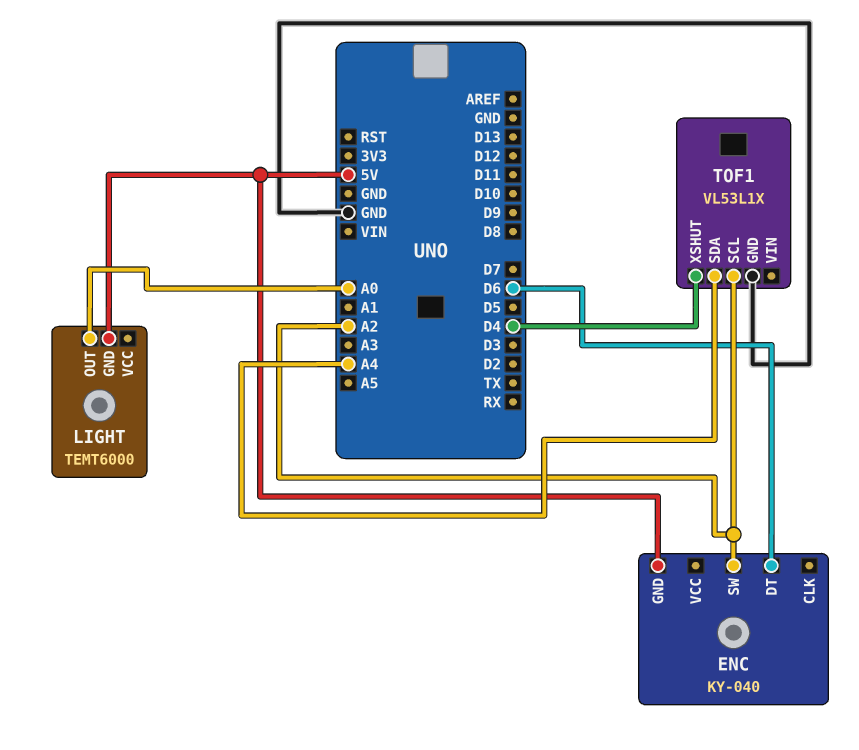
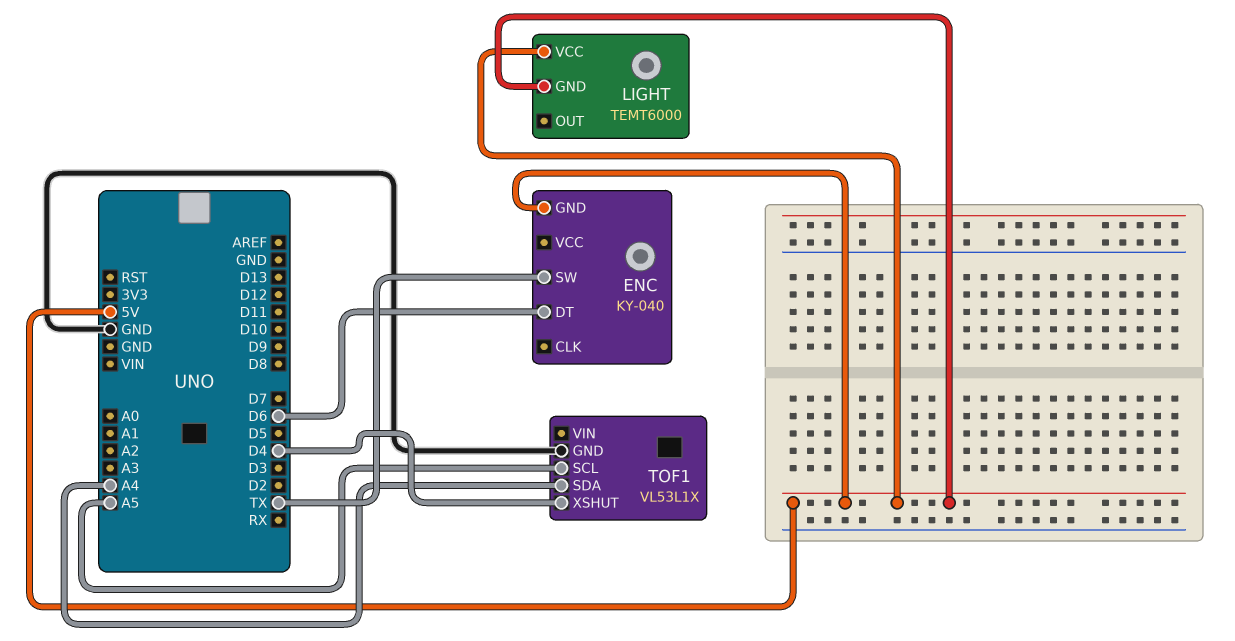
ENC pin SW: A2 -> TX
LIGHT pin OUT: A0 -> none
LIGHT pin VCC: none -> 5V
TOF1 pin SCL: A2 -> A5

